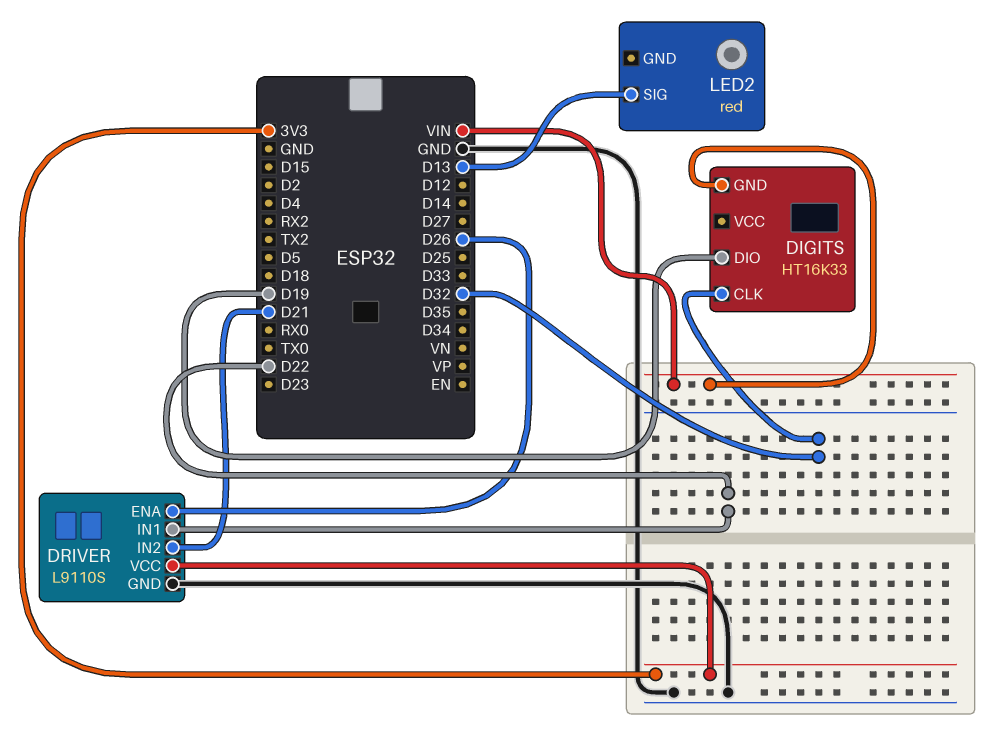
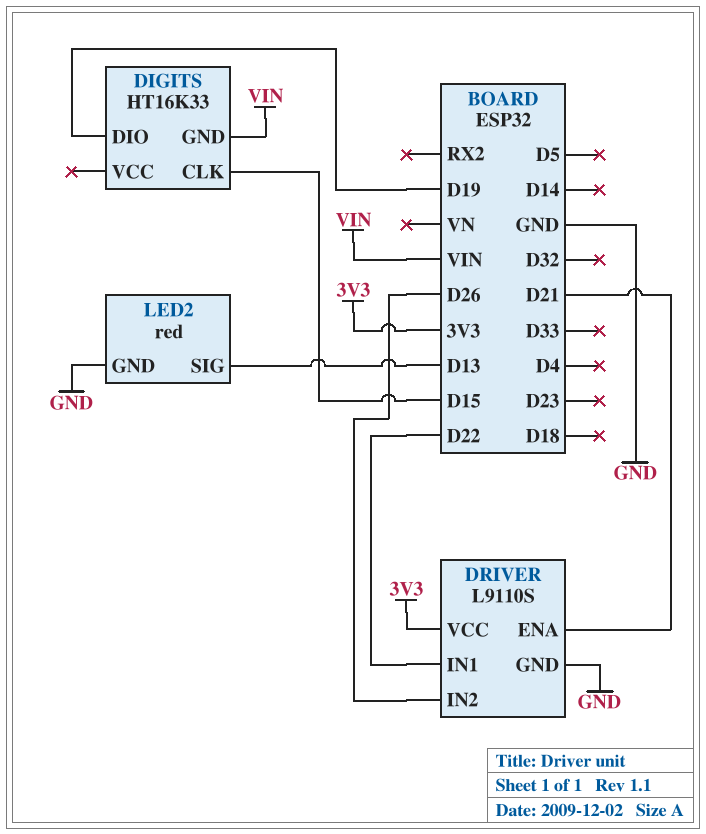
DIGITS pin CLK: D32 -> D15
DRIVER pin ENA: D26 -> D21
DRIVER pin IN2: D21 -> D26
LED2 pin GND: none -> GND

